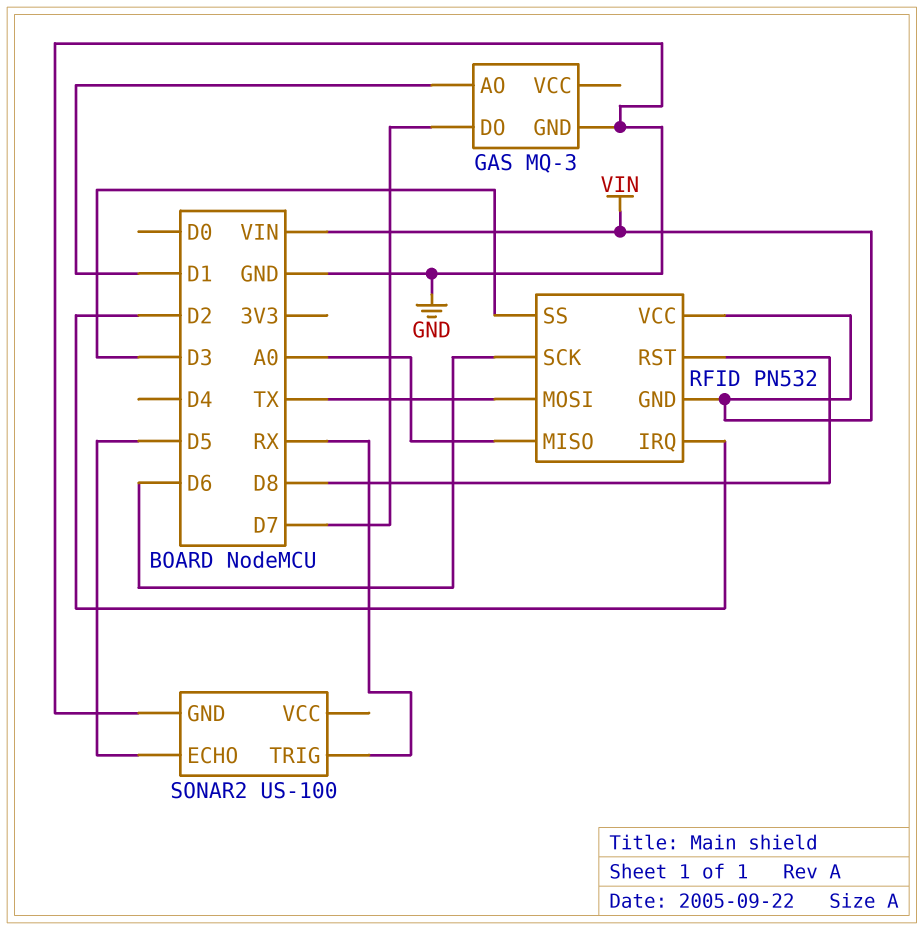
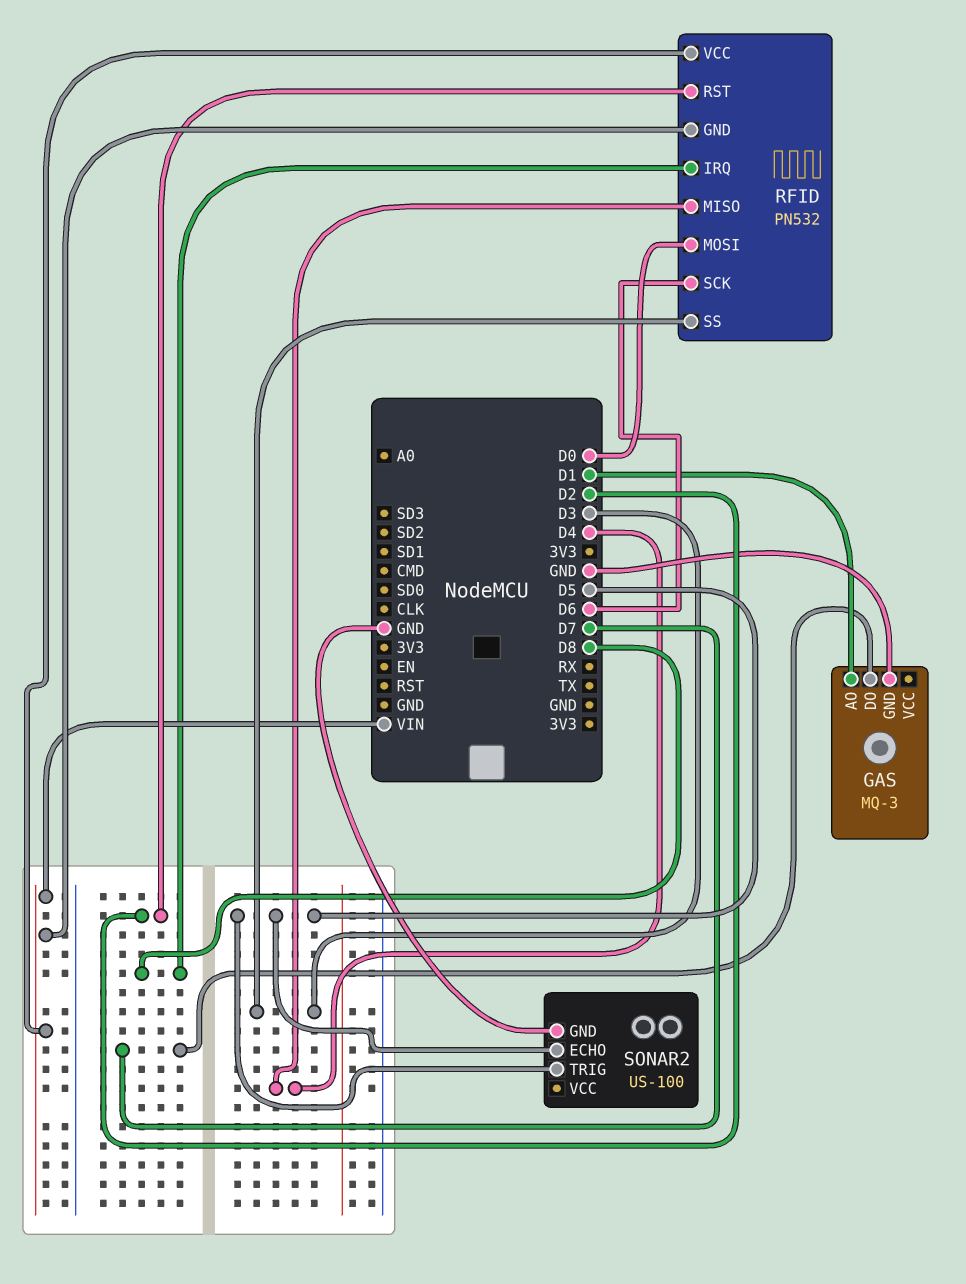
RFID pin IRQ: D2 -> D8
RFID pin MISO: A0 -> D4
RFID pin MOSI: TX -> D0
RFID pin RST: D8 -> D2
SONAR2 pin TRIG: RX -> D5

